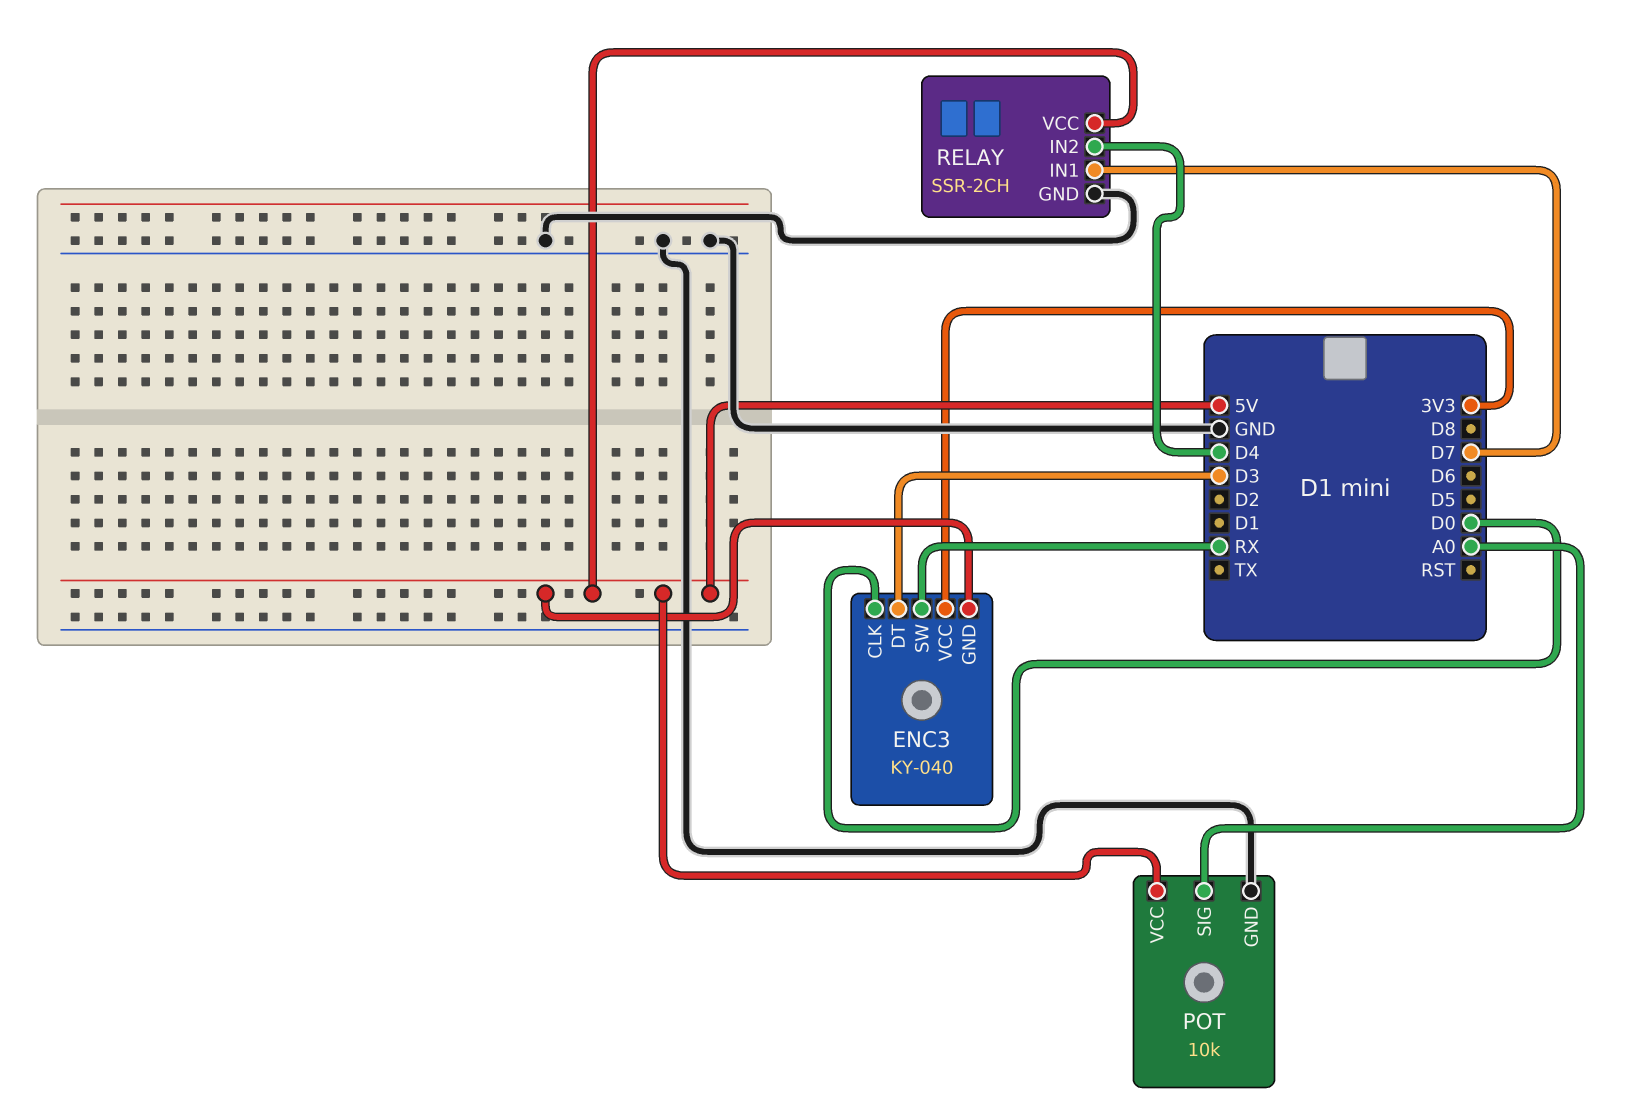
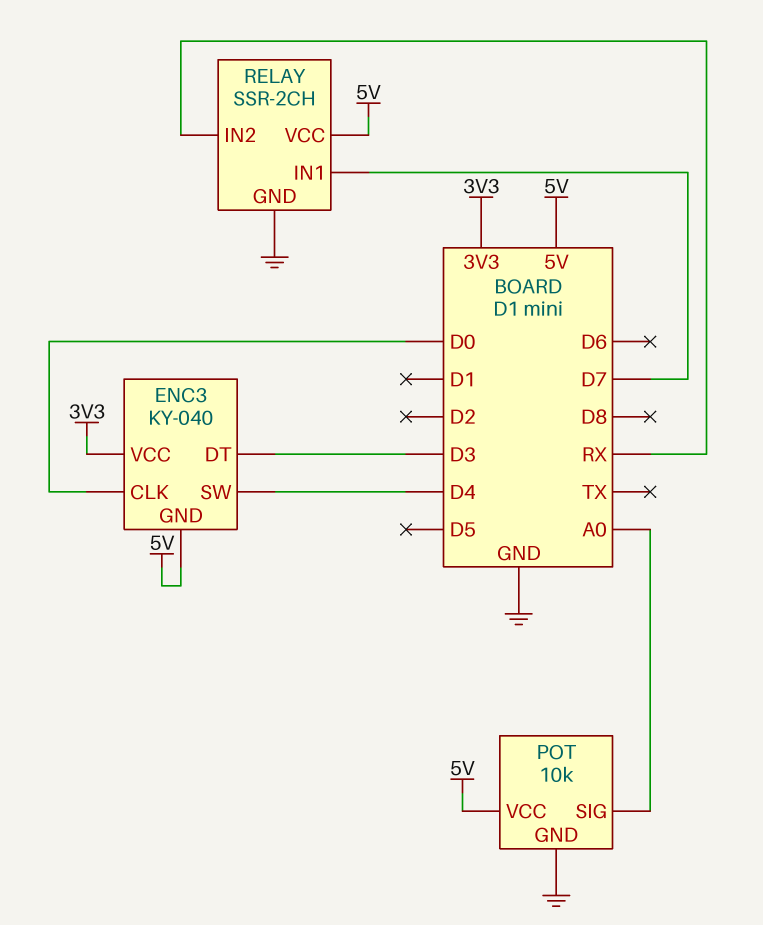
ENC3 pin SW: RX -> D4
RELAY pin IN2: D4 -> RX

